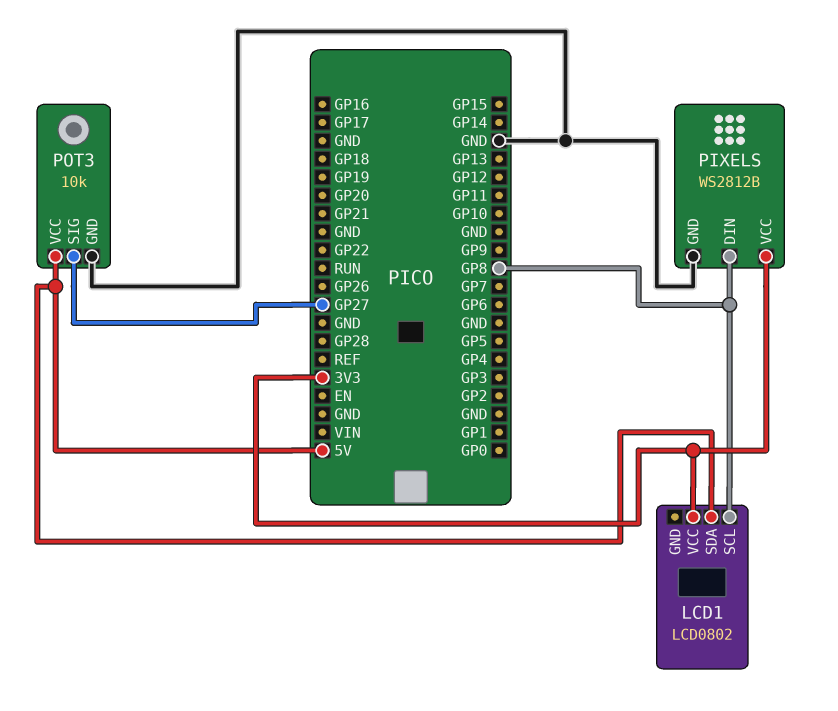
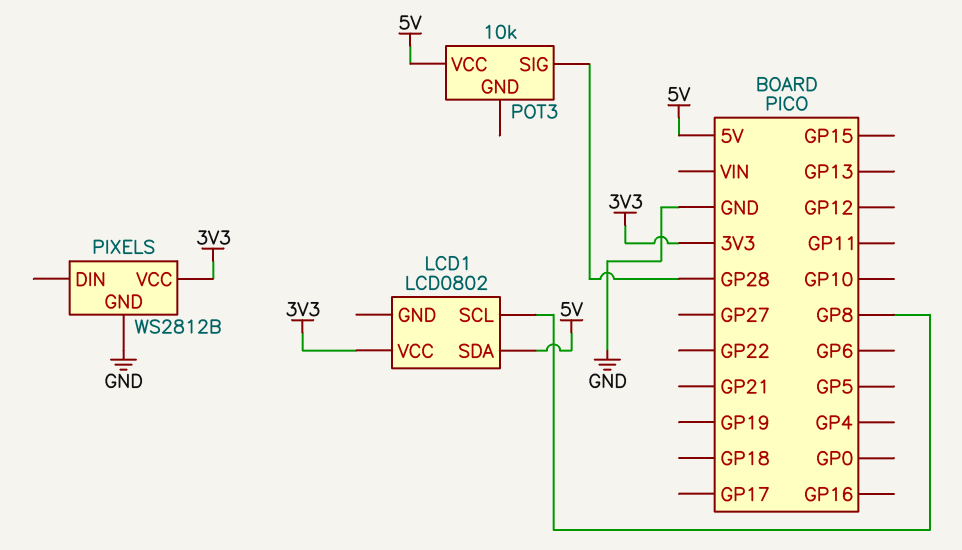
PIXELS pin DIN: GP8 -> none
POT3 pin GND: GND -> none
POT3 pin SIG: GP27 -> GP28

